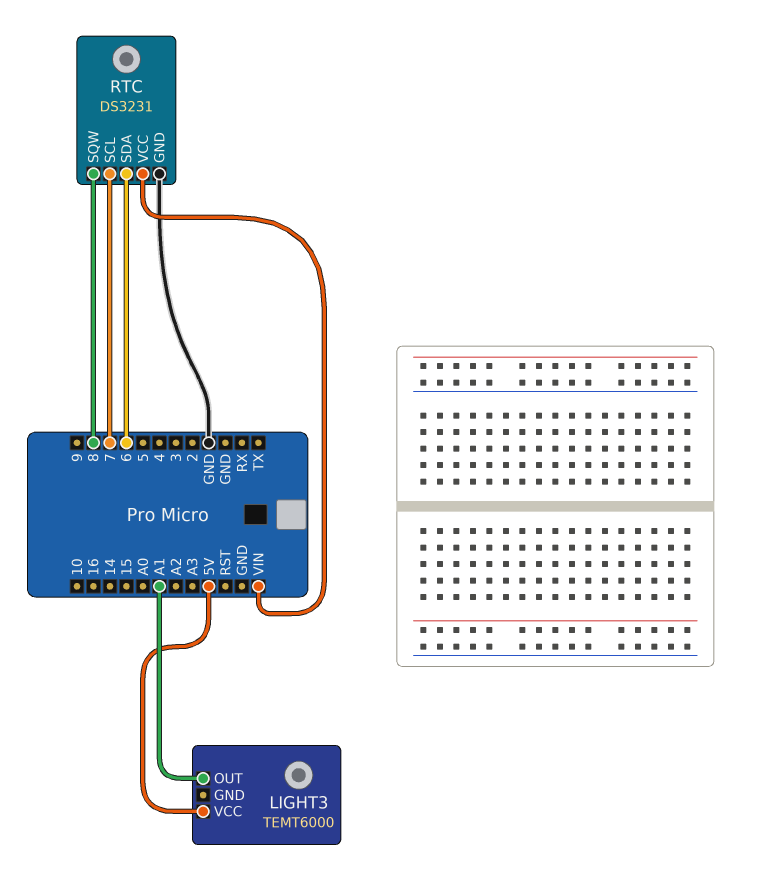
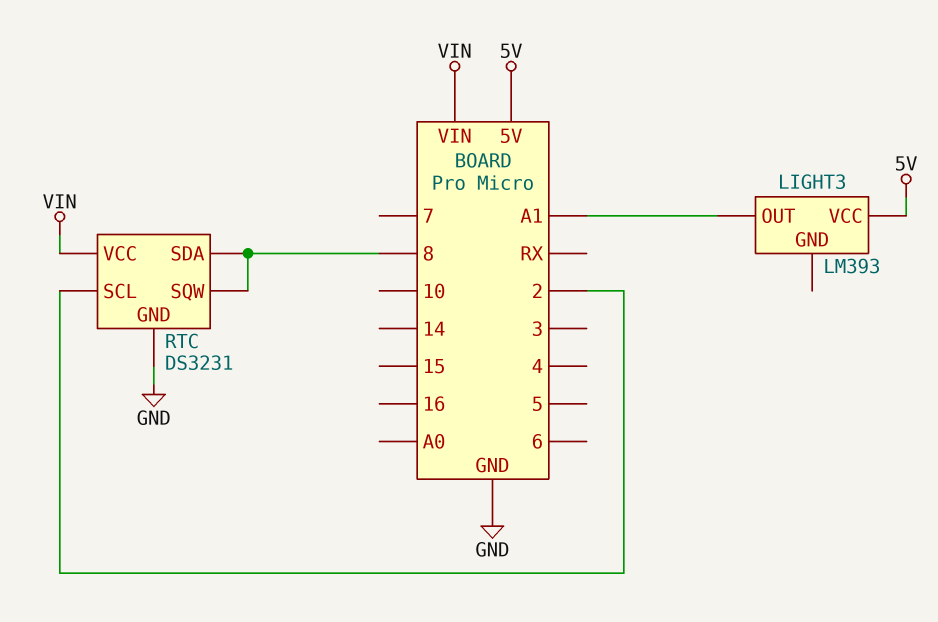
LIGHT3: TEMT6000 -> LM393
RTC pin SCL: 7 -> 2
RTC pin SDA: 6 -> 8

